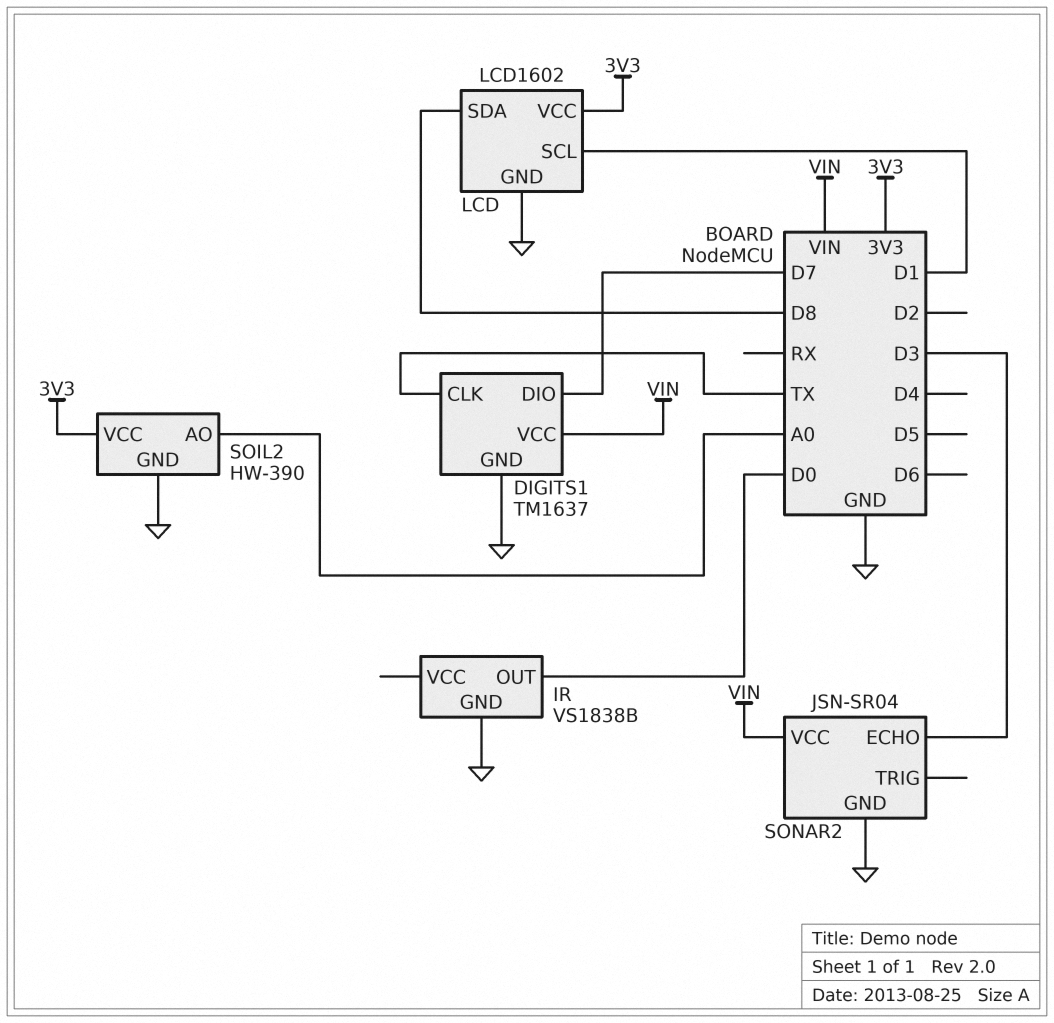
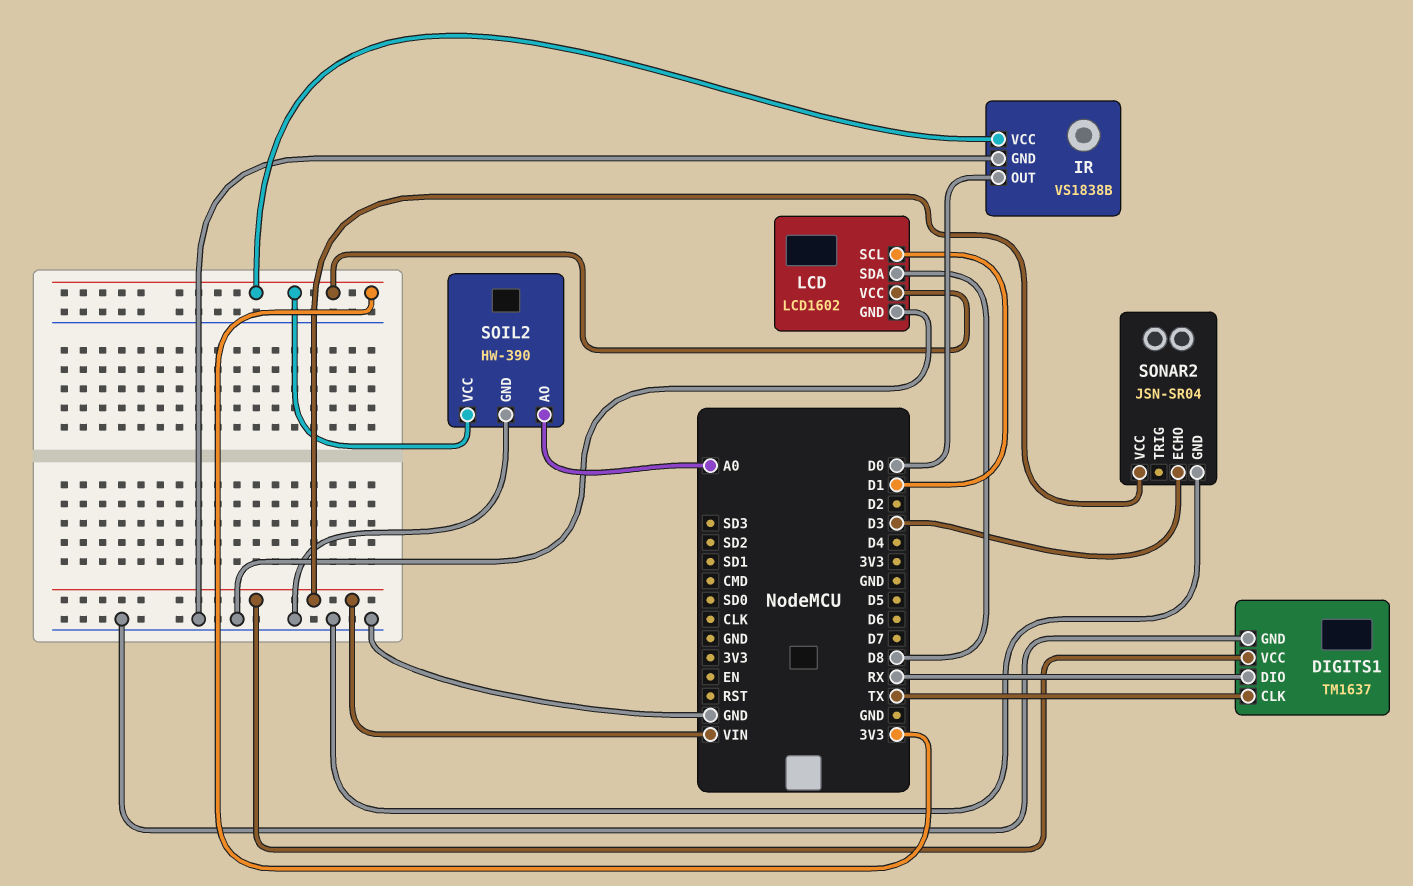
DIGITS1 pin DIO: D7 -> RX
IR pin VCC: none -> 3V3

